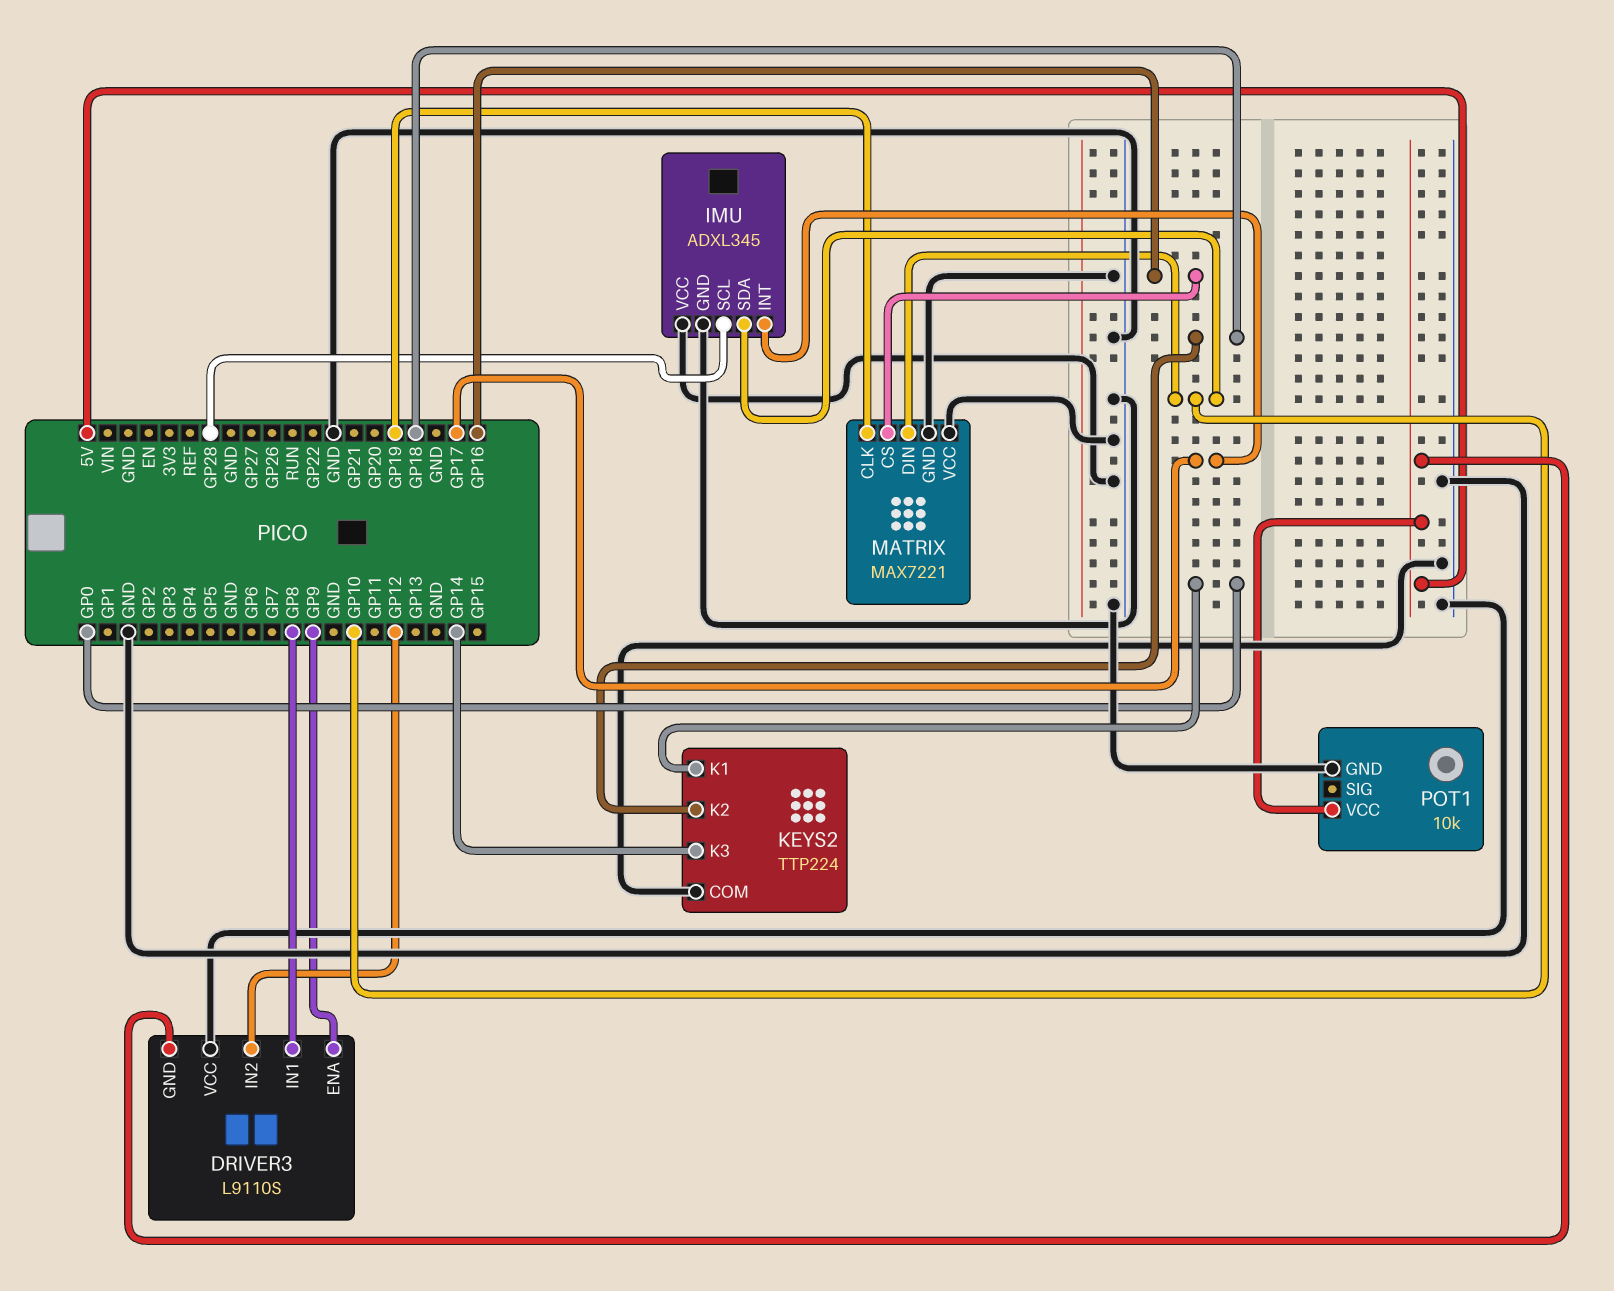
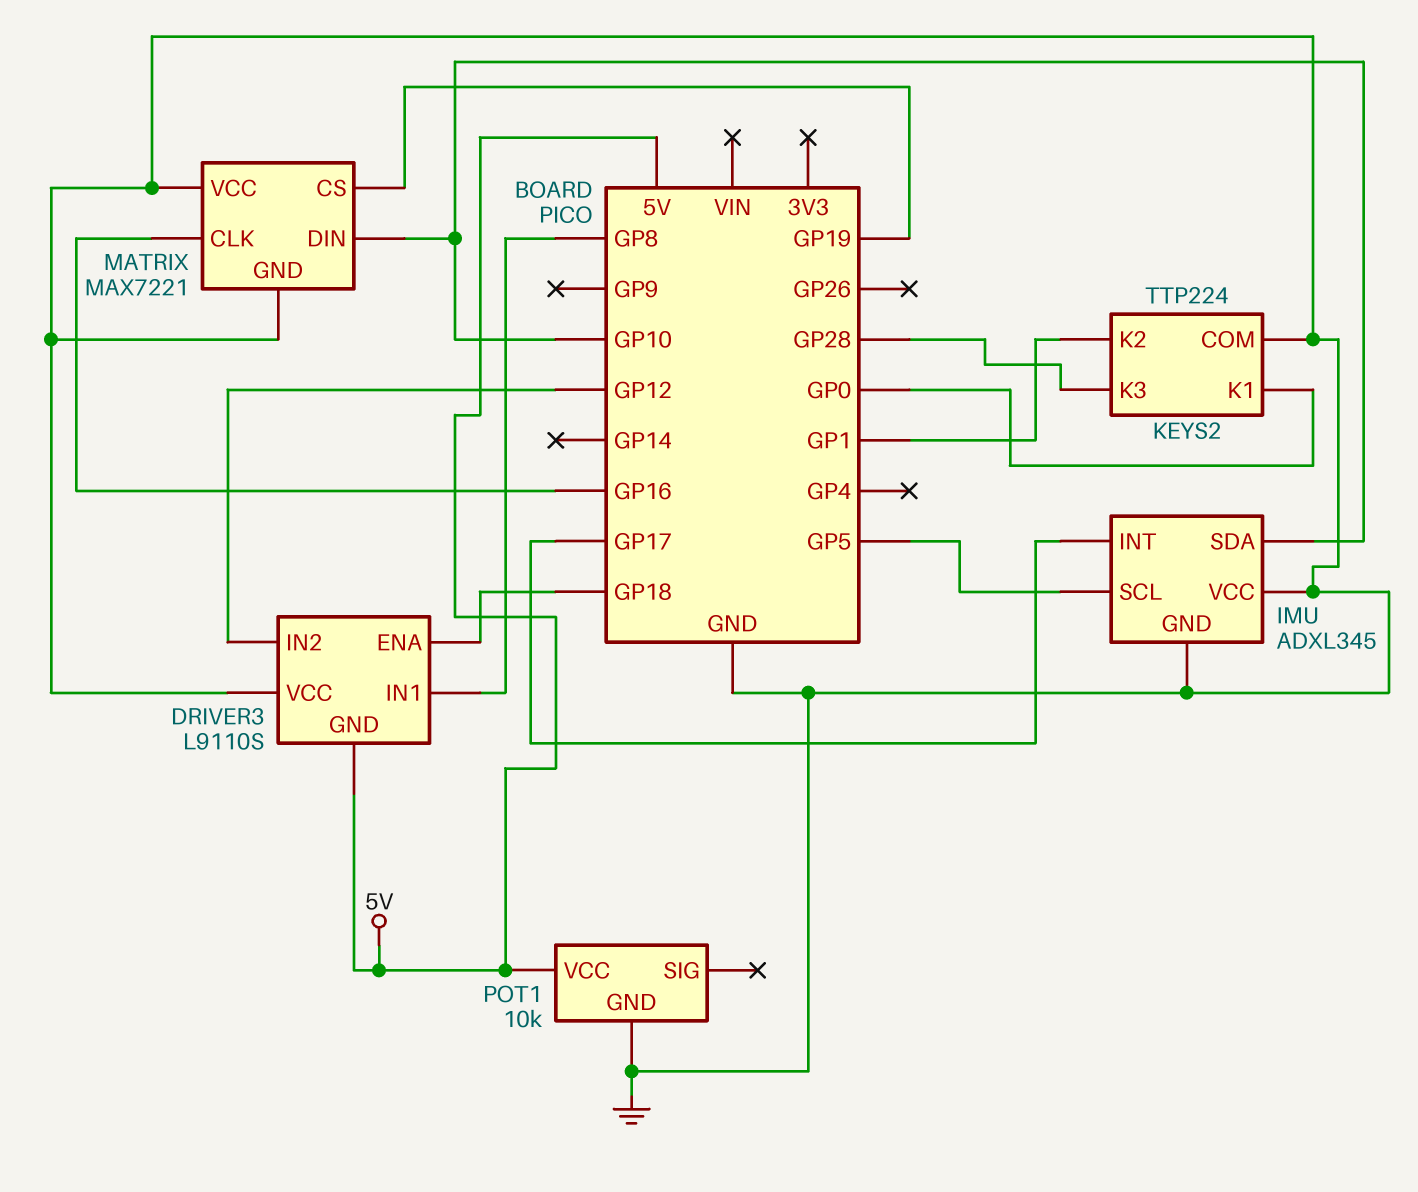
DRIVER3 pin ENA: GP9 -> GP18
IMU pin SCL: GP28 -> GP5
KEYS2 pin K2: GP18 -> GP1
KEYS2 pin K3: GP14 -> GP28
MATRIX pin CLK: GP19 -> GP16
MATRIX pin CS: GP16 -> GP19

